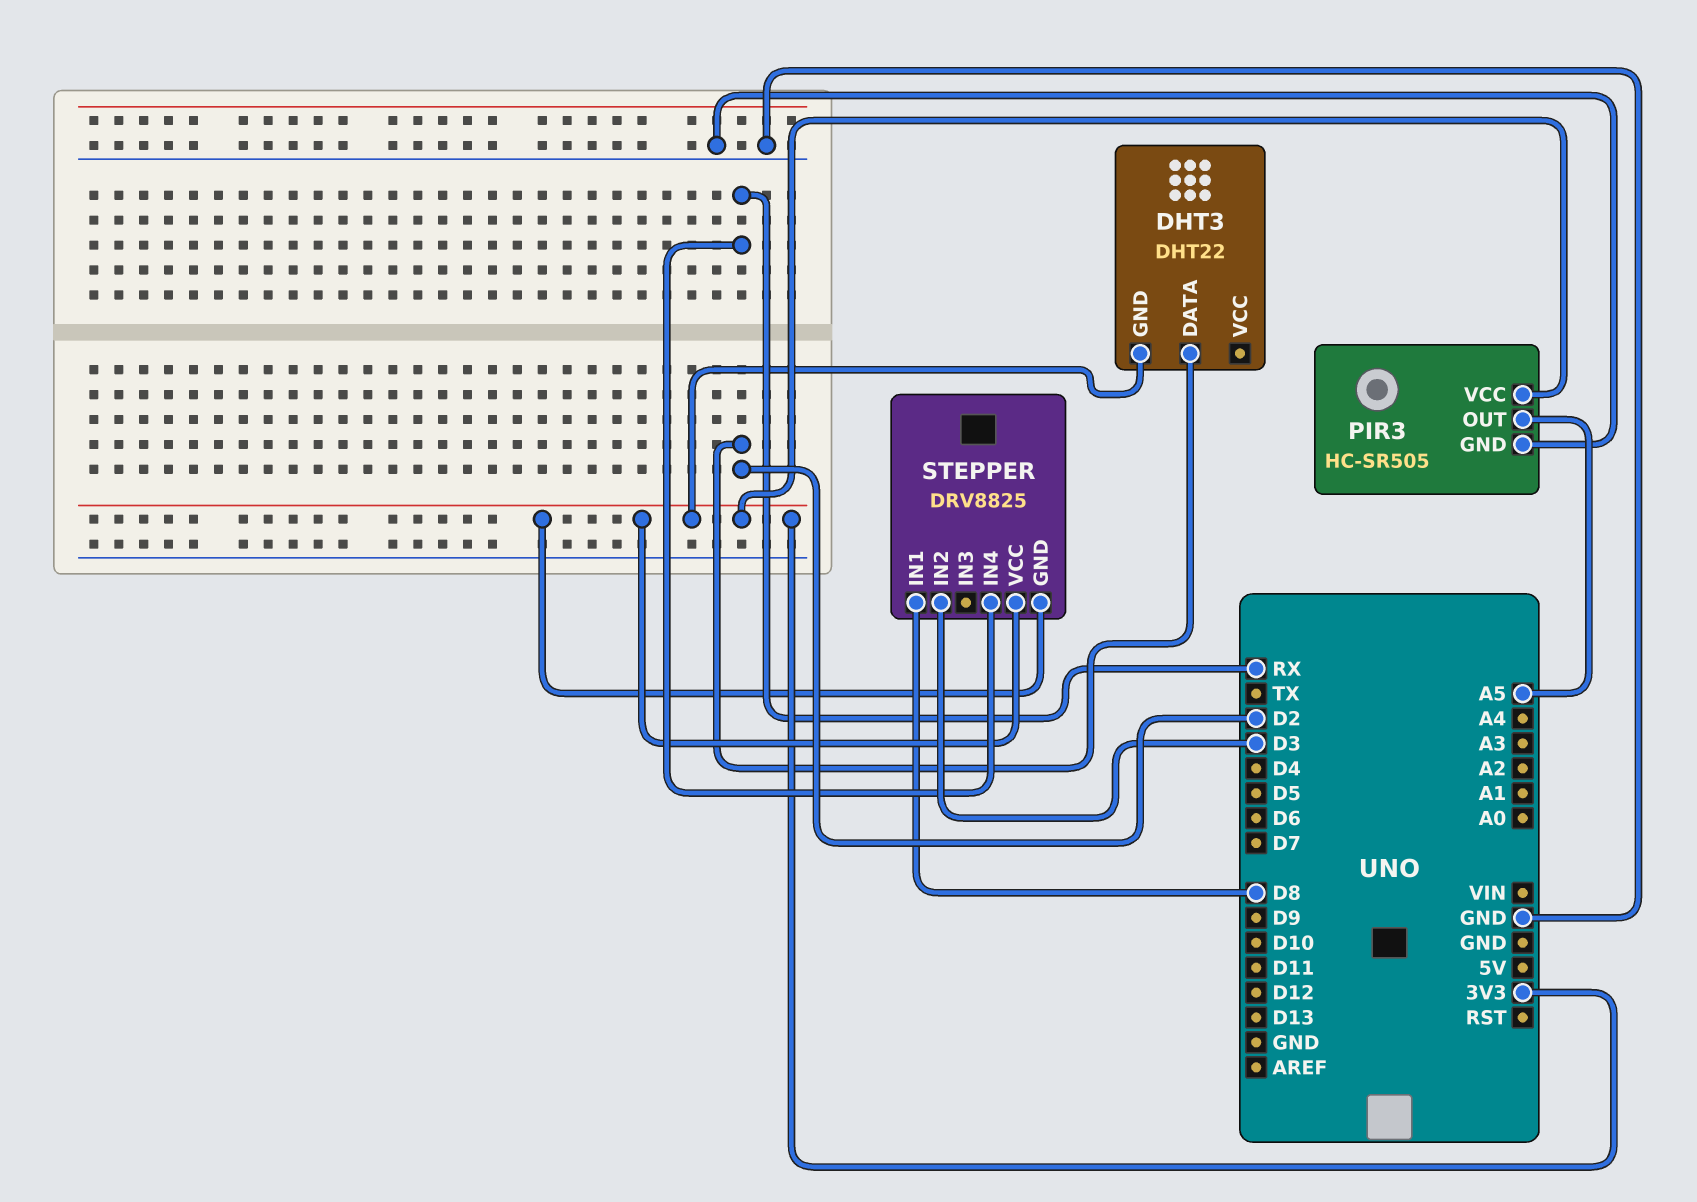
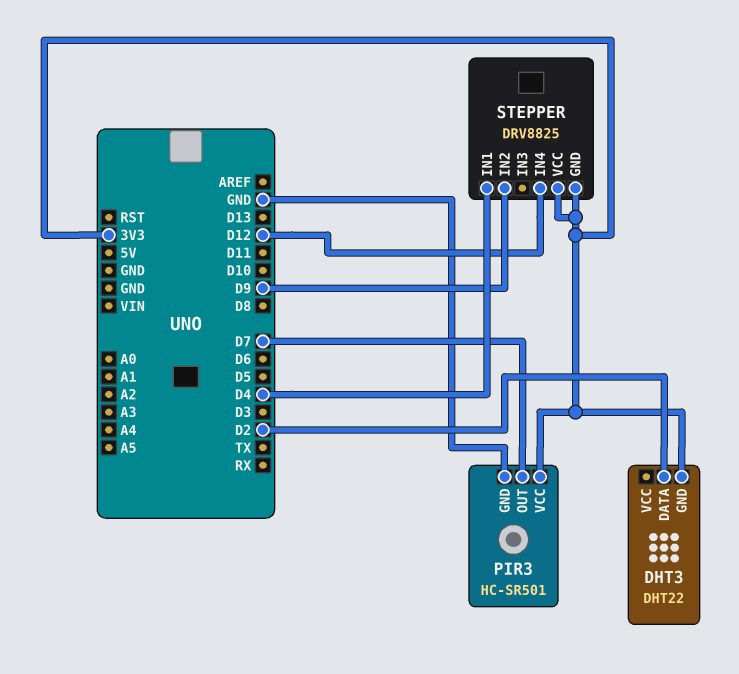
PIR3: HC-SR505 -> HC-SR501
PIR3 pin OUT: A5 -> D7
STEPPER pin IN1: D8 -> D4
STEPPER pin IN2: D3 -> D9
STEPPER pin IN4: RX -> D12

